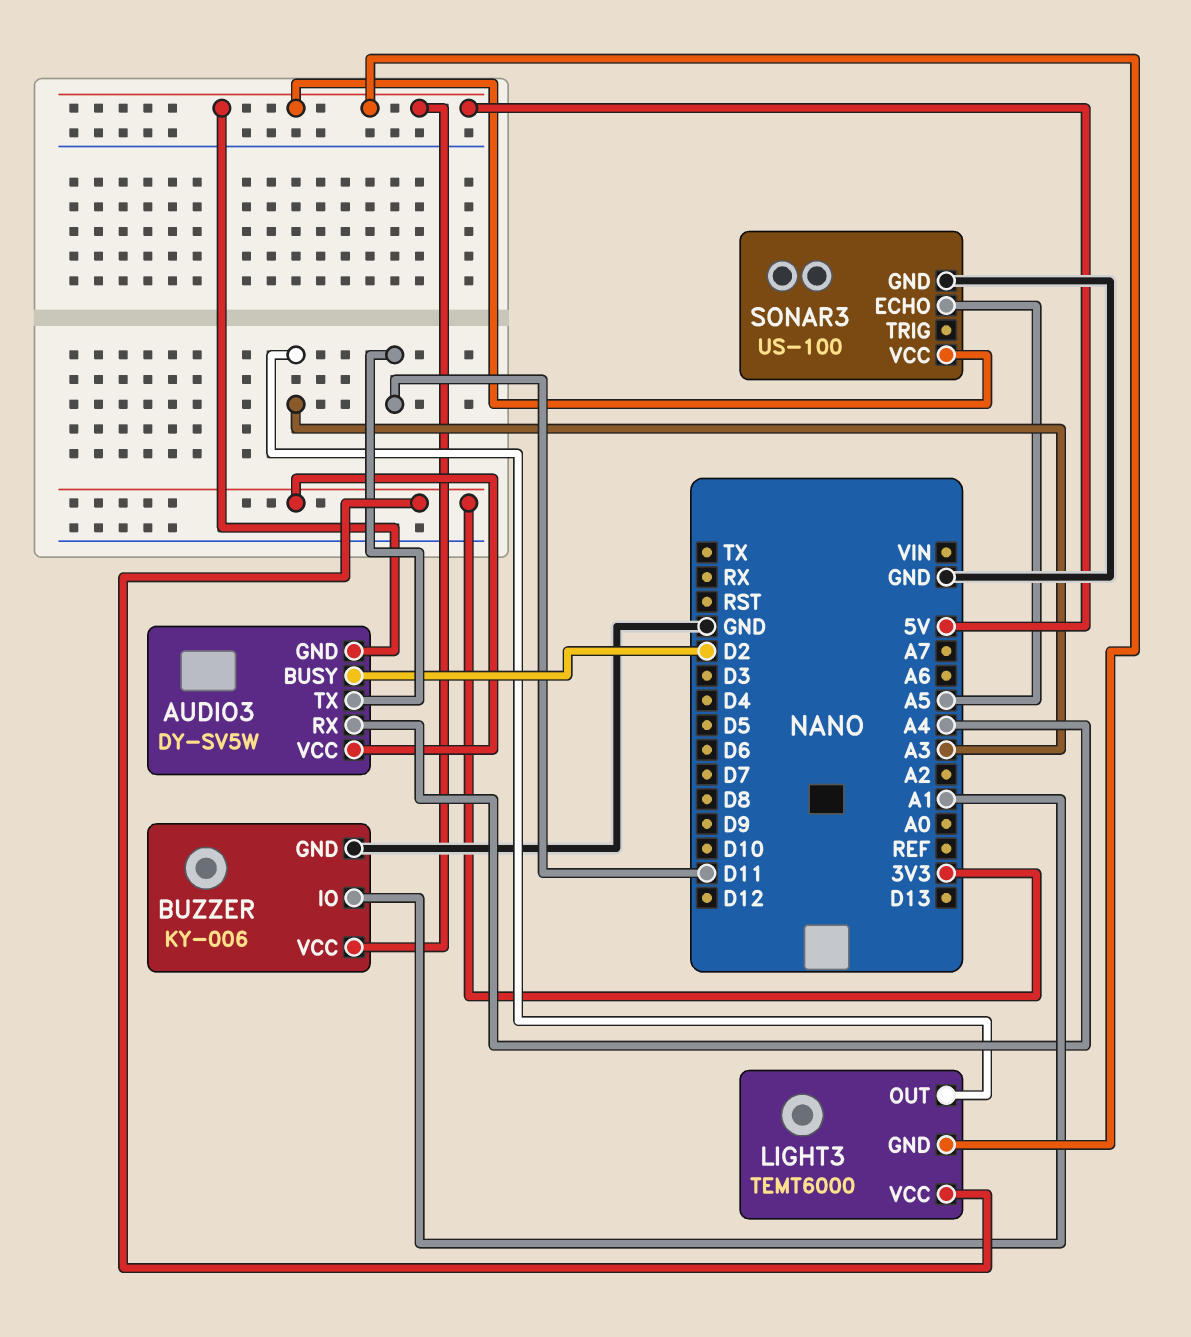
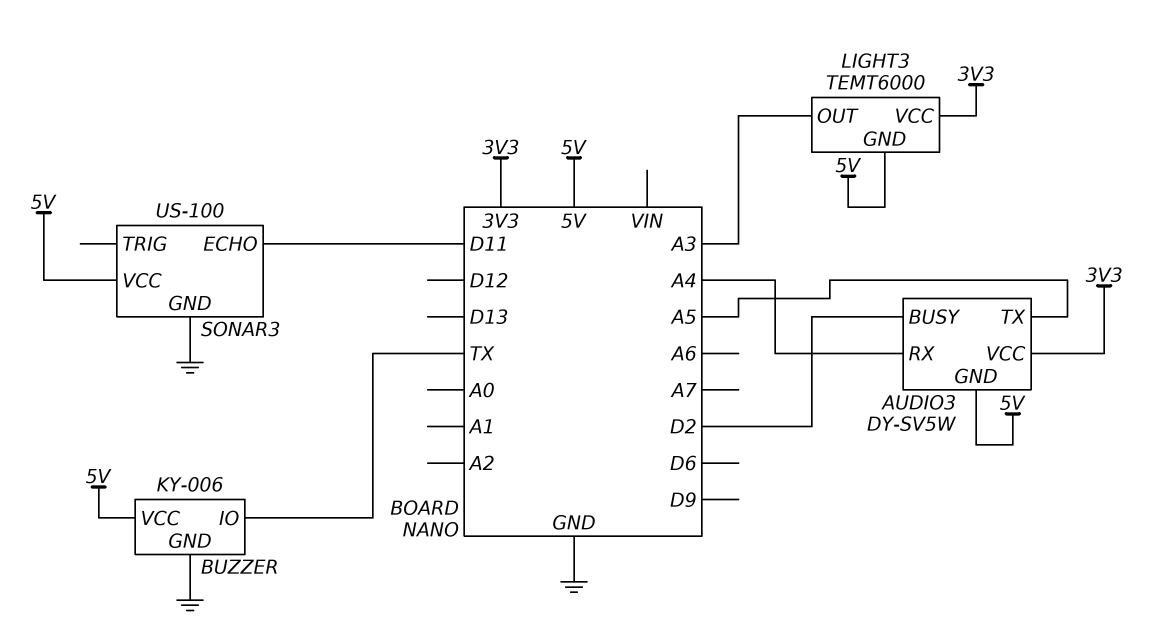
AUDIO3 pin TX: D11 -> A5
BUZZER pin IO: A1 -> TX
SONAR3 pin ECHO: A5 -> D11

